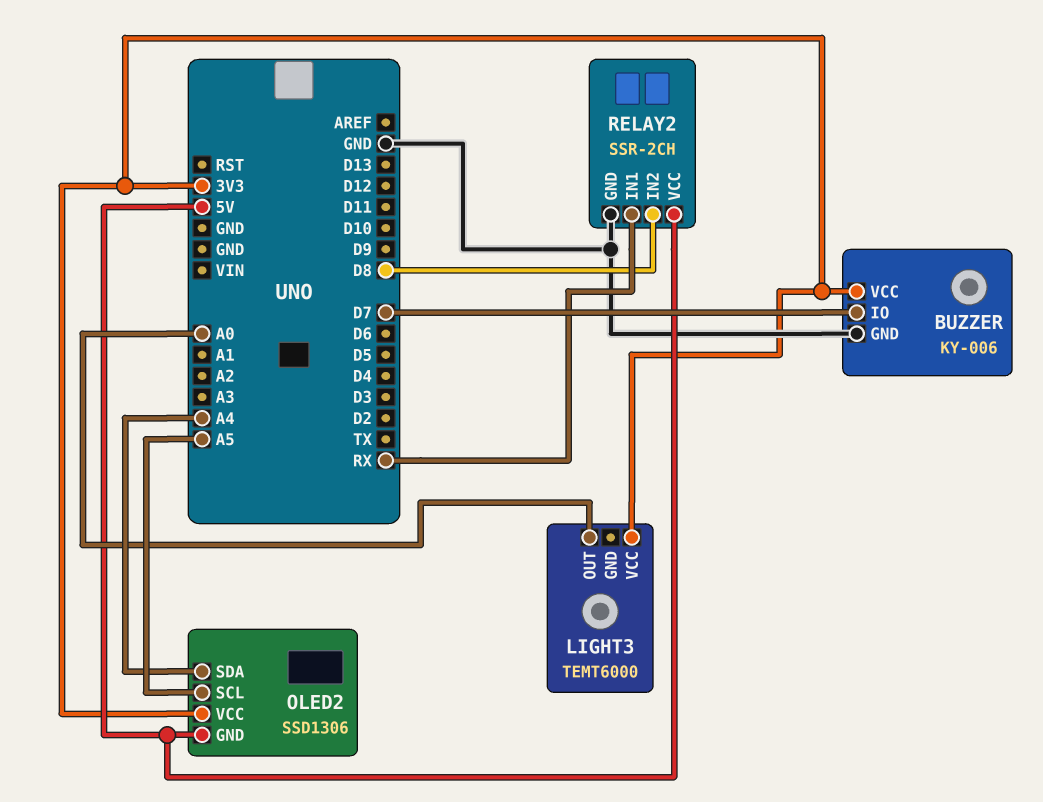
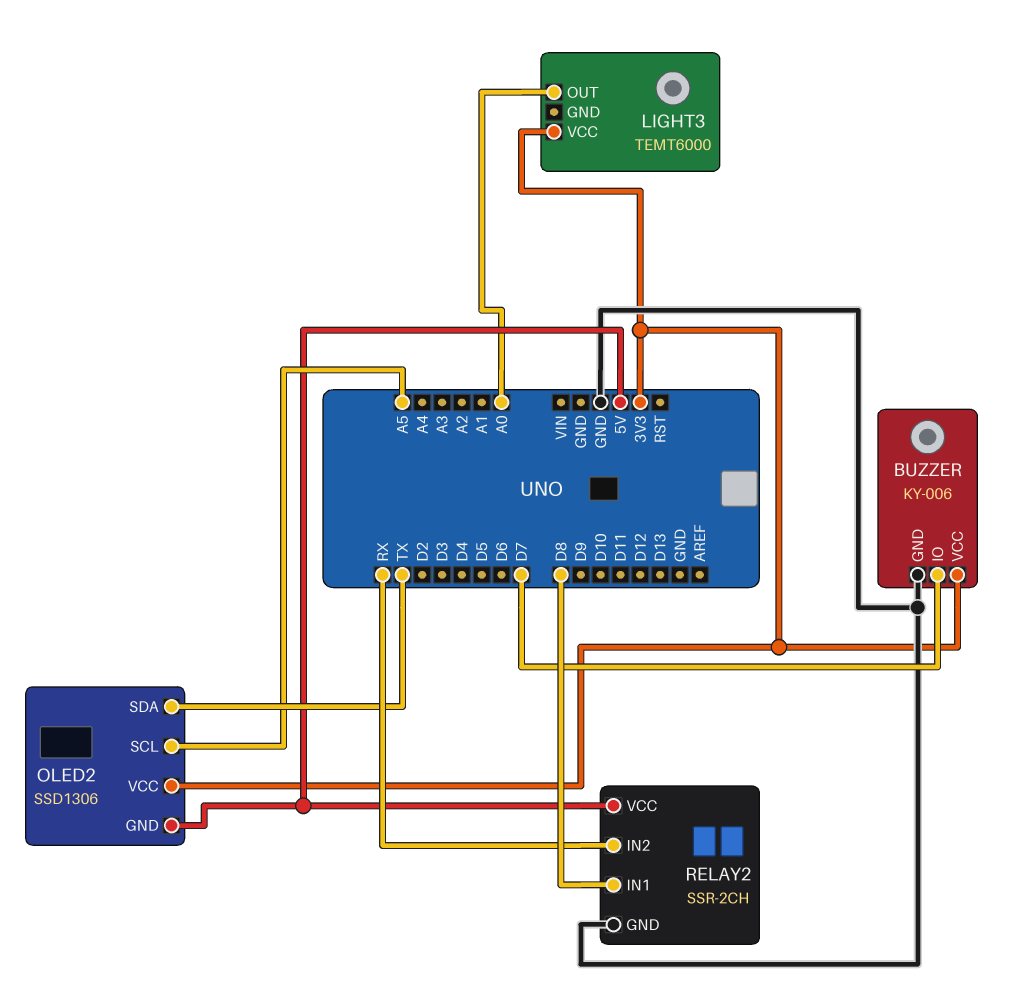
OLED2 pin SDA: A4 -> TX
RELAY2 pin IN1: RX -> D8
RELAY2 pin IN2: D8 -> RX

